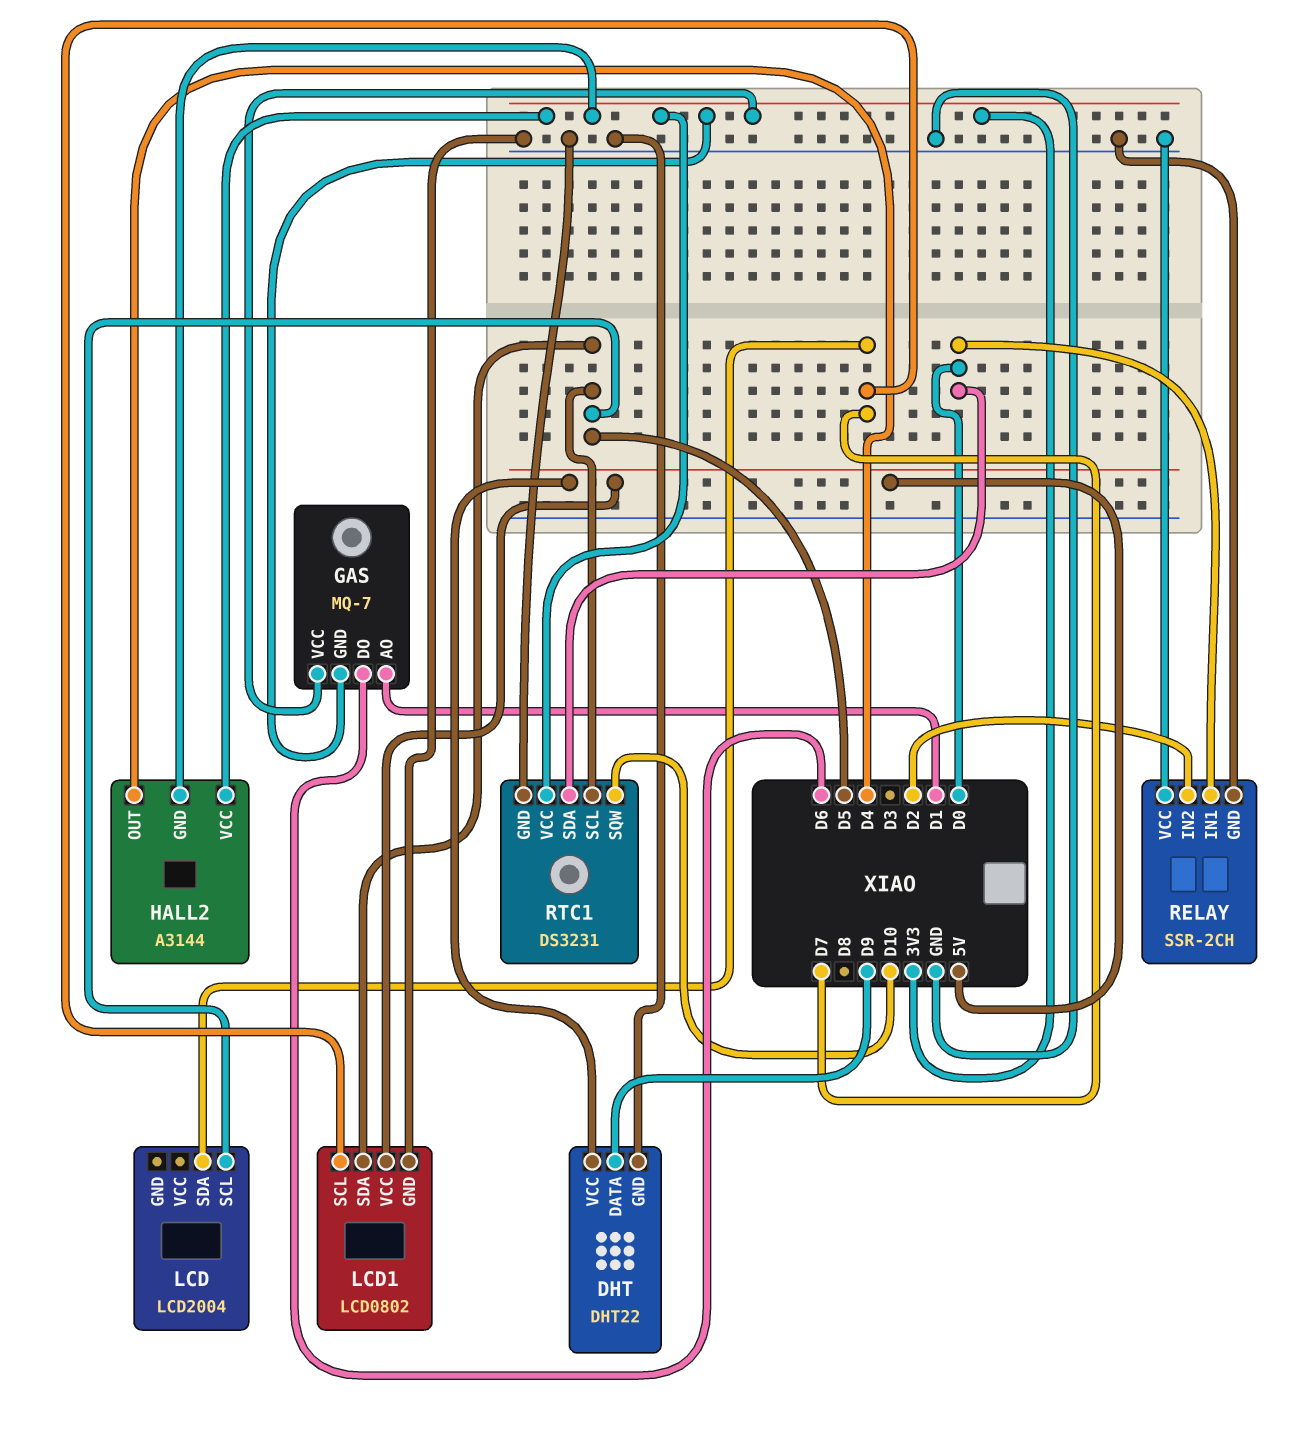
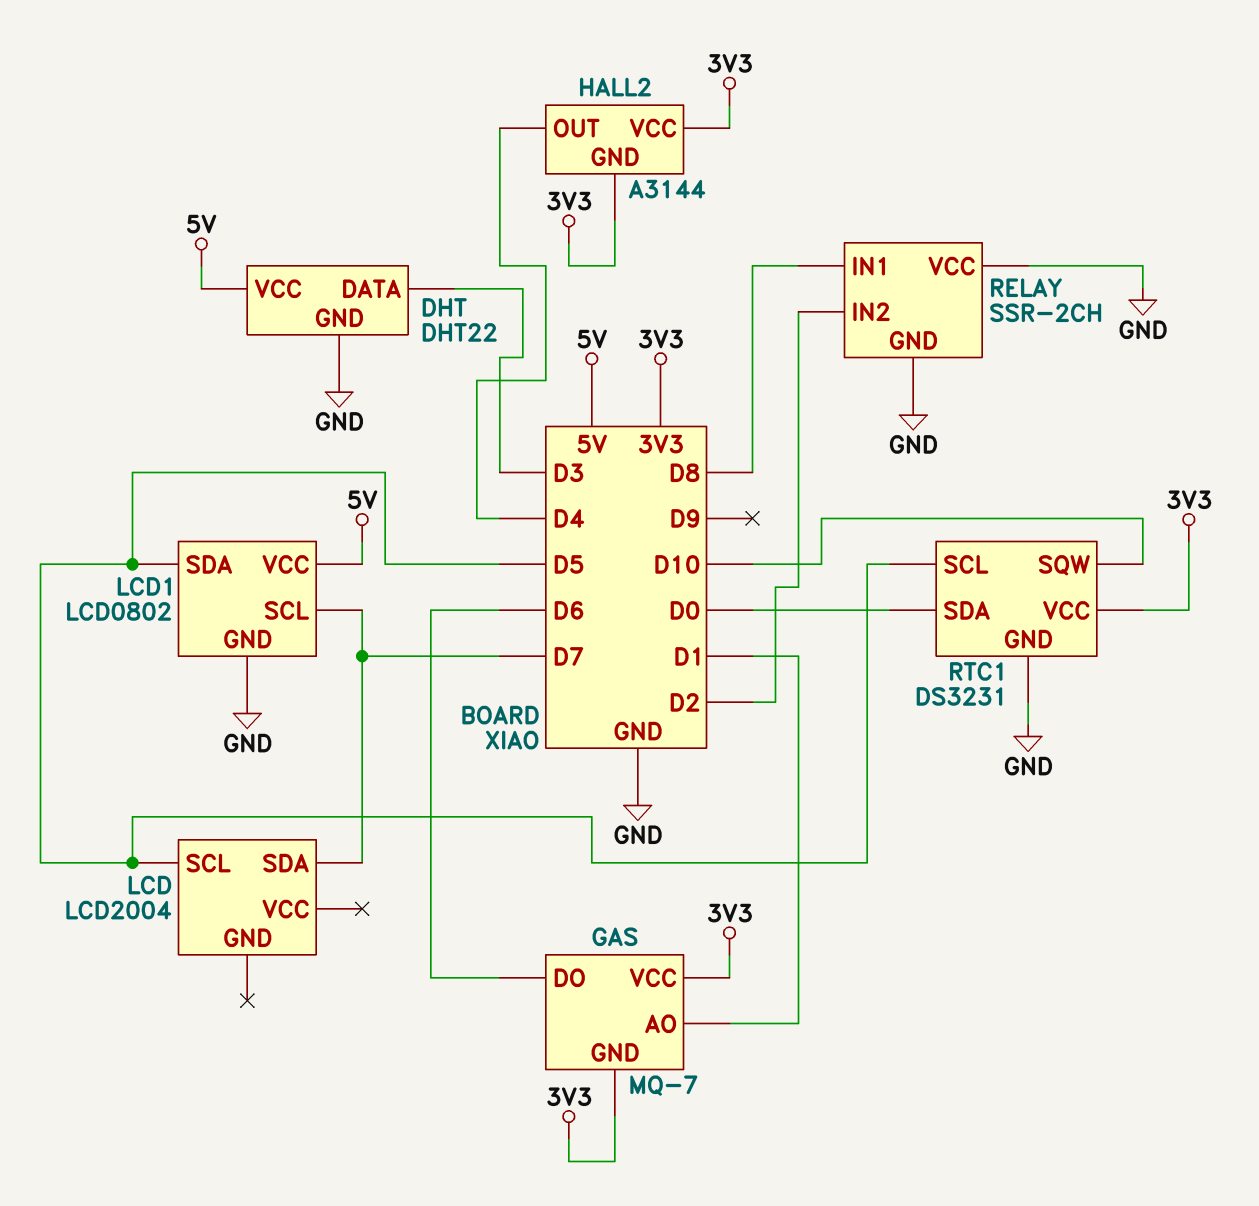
DHT pin DATA: D9 -> D3
RELAY pin IN1: D0 -> D8

